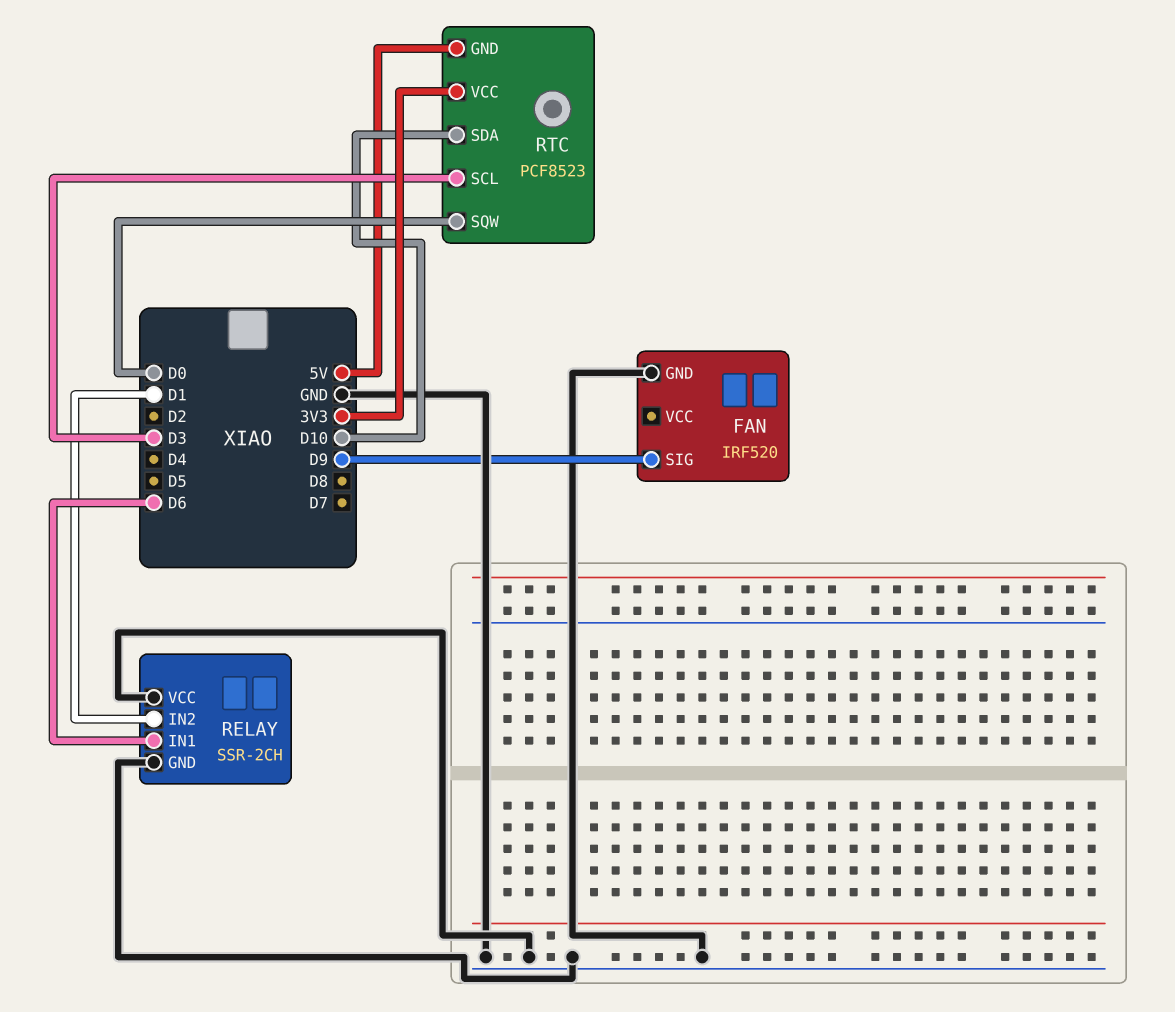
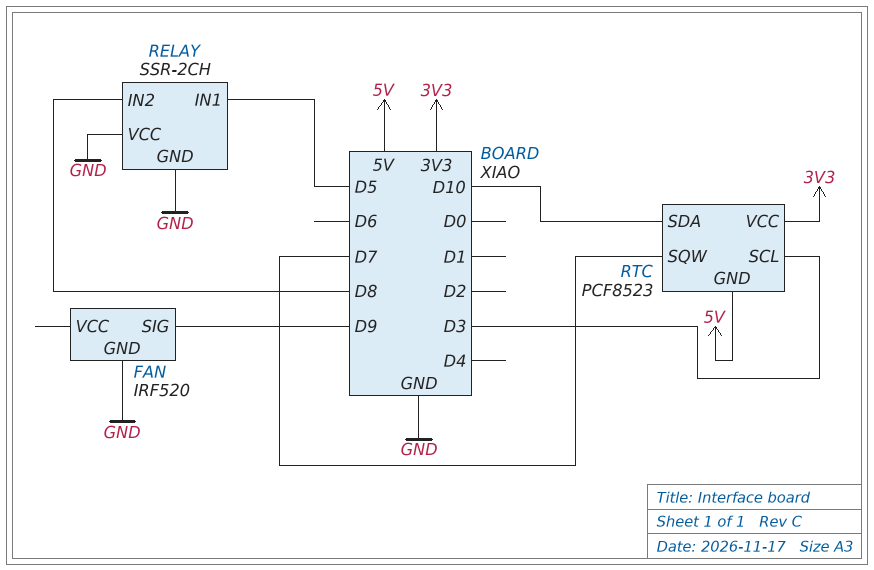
RELAY pin IN1: D6 -> D5
RELAY pin IN2: D1 -> D8
RTC pin SQW: D0 -> D7

